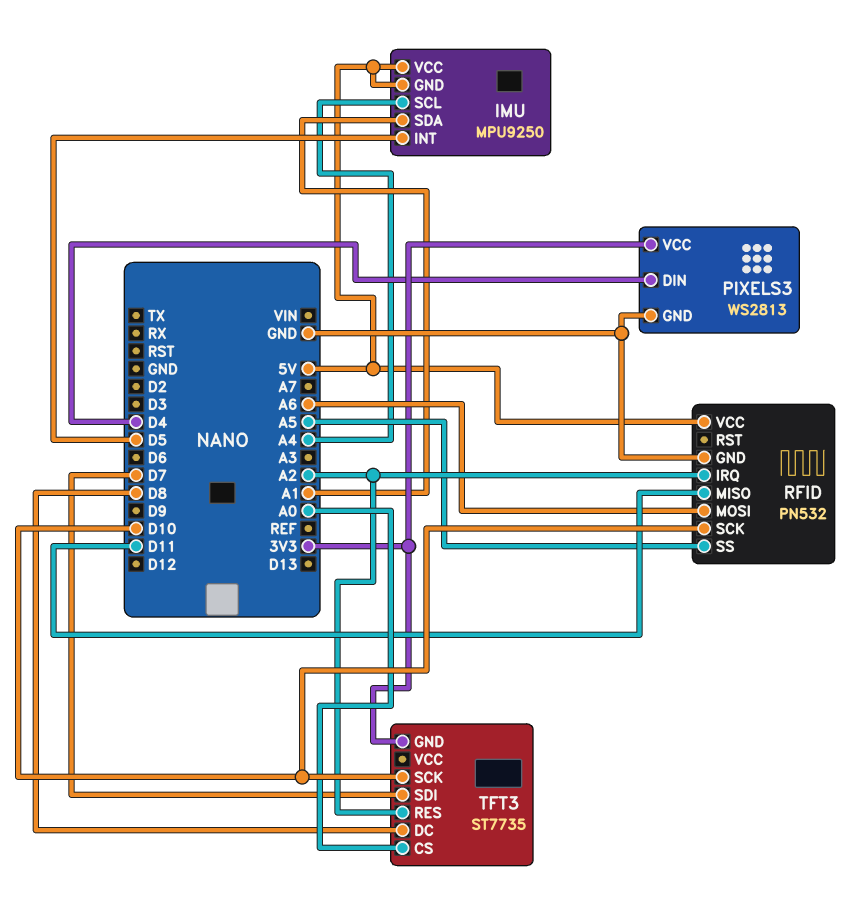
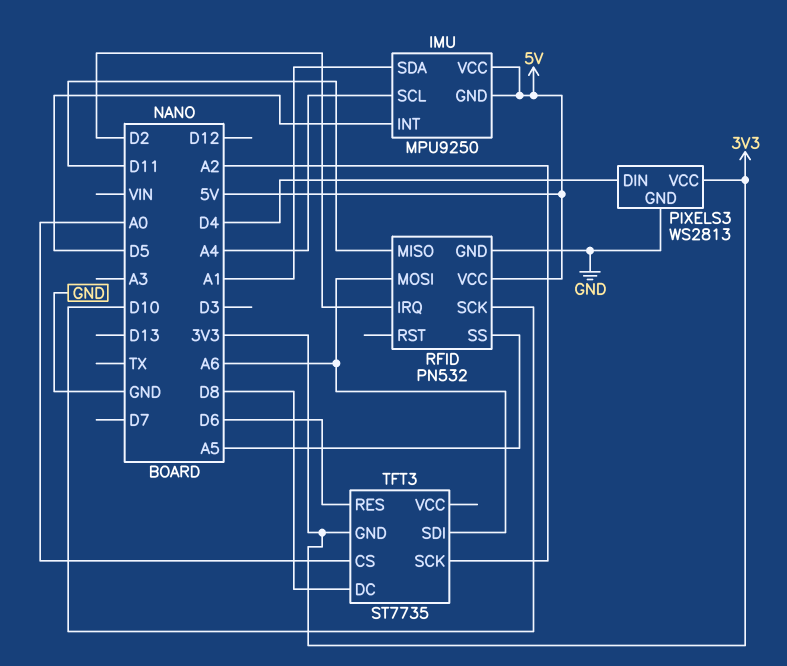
RFID pin IRQ: A2 -> D2
TFT3 pin RES: A2 -> D6
TFT3 pin SCK: D10 -> A2
TFT3 pin SDI: D7 -> A6

